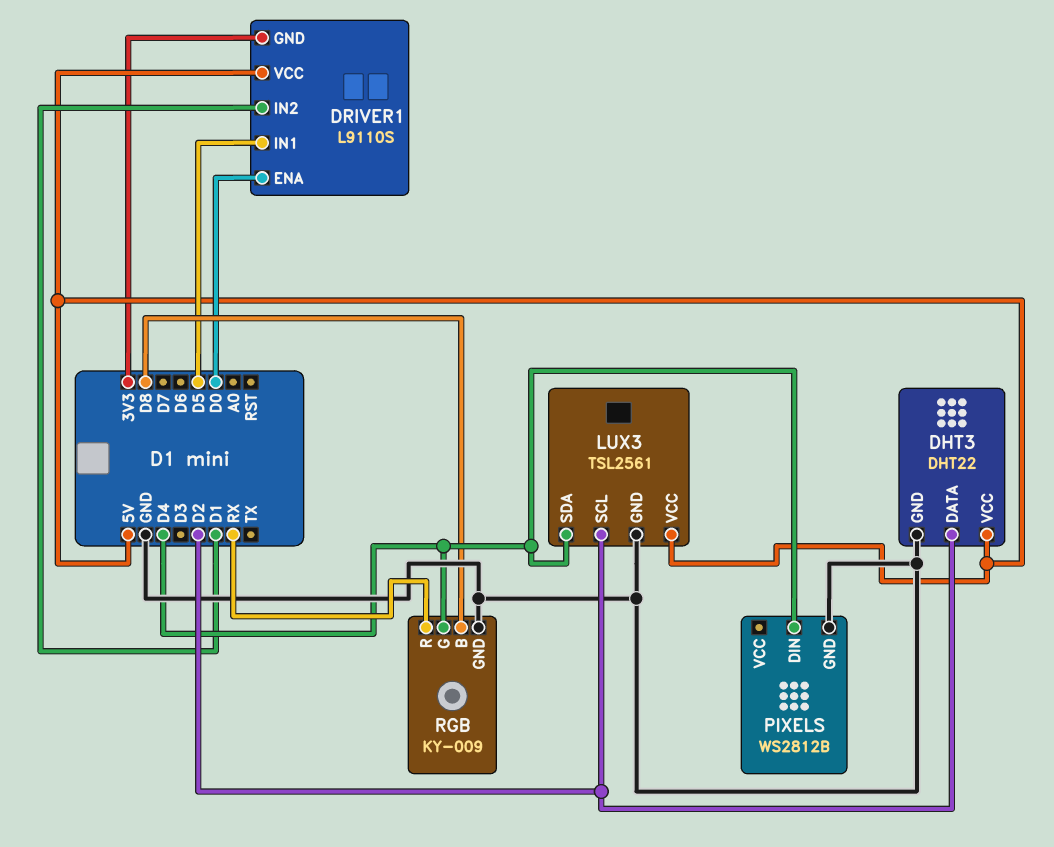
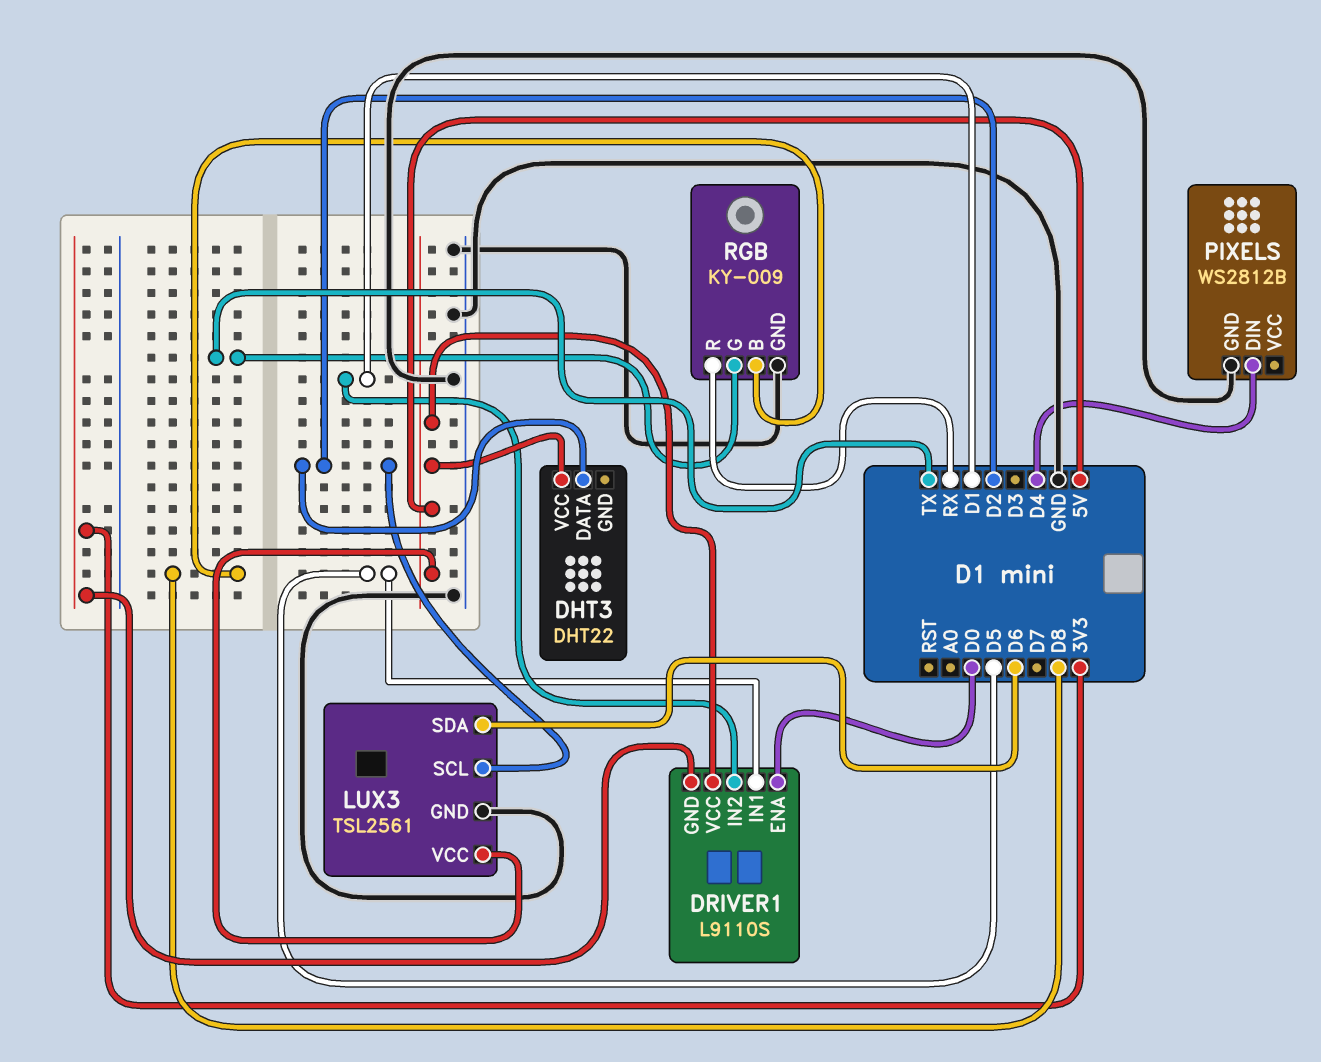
DHT3 pin GND: GND -> none
LUX3 pin SDA: D4 -> D6
RGB pin G: D4 -> TX

